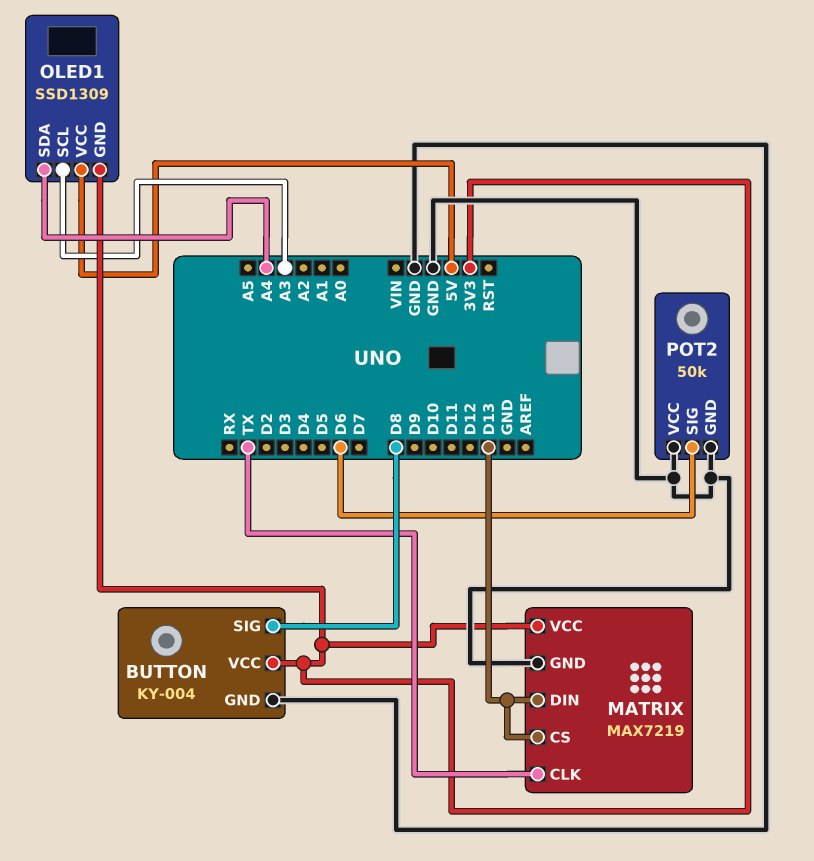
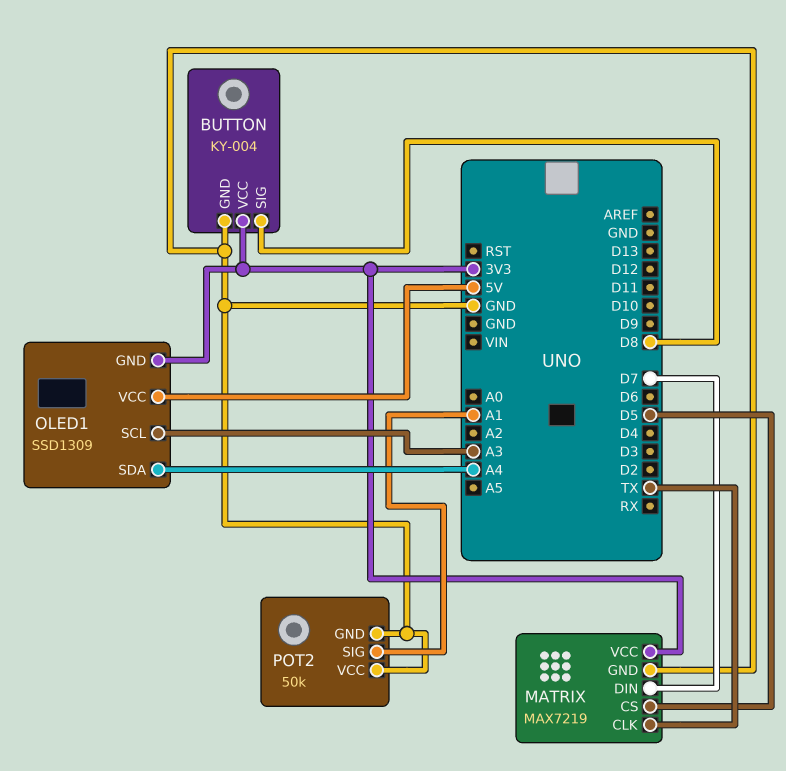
MATRIX pin CS: D13 -> D5
MATRIX pin DIN: D13 -> D7
POT2 pin SIG: D6 -> A1

